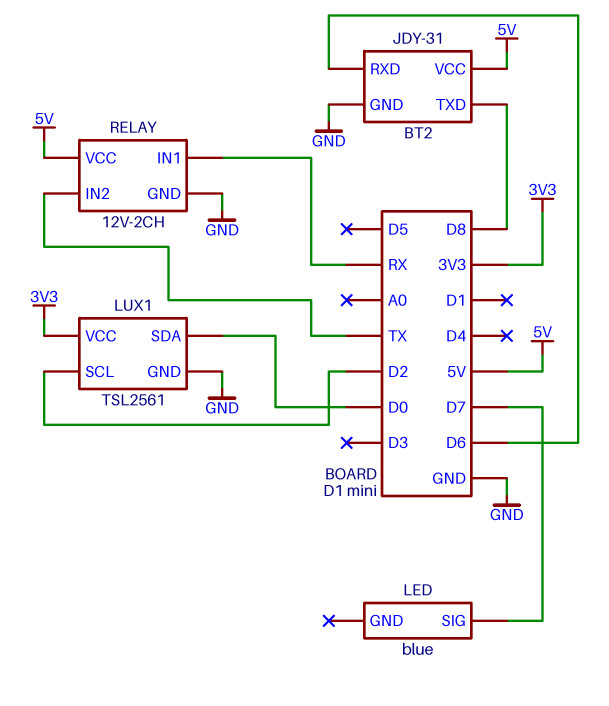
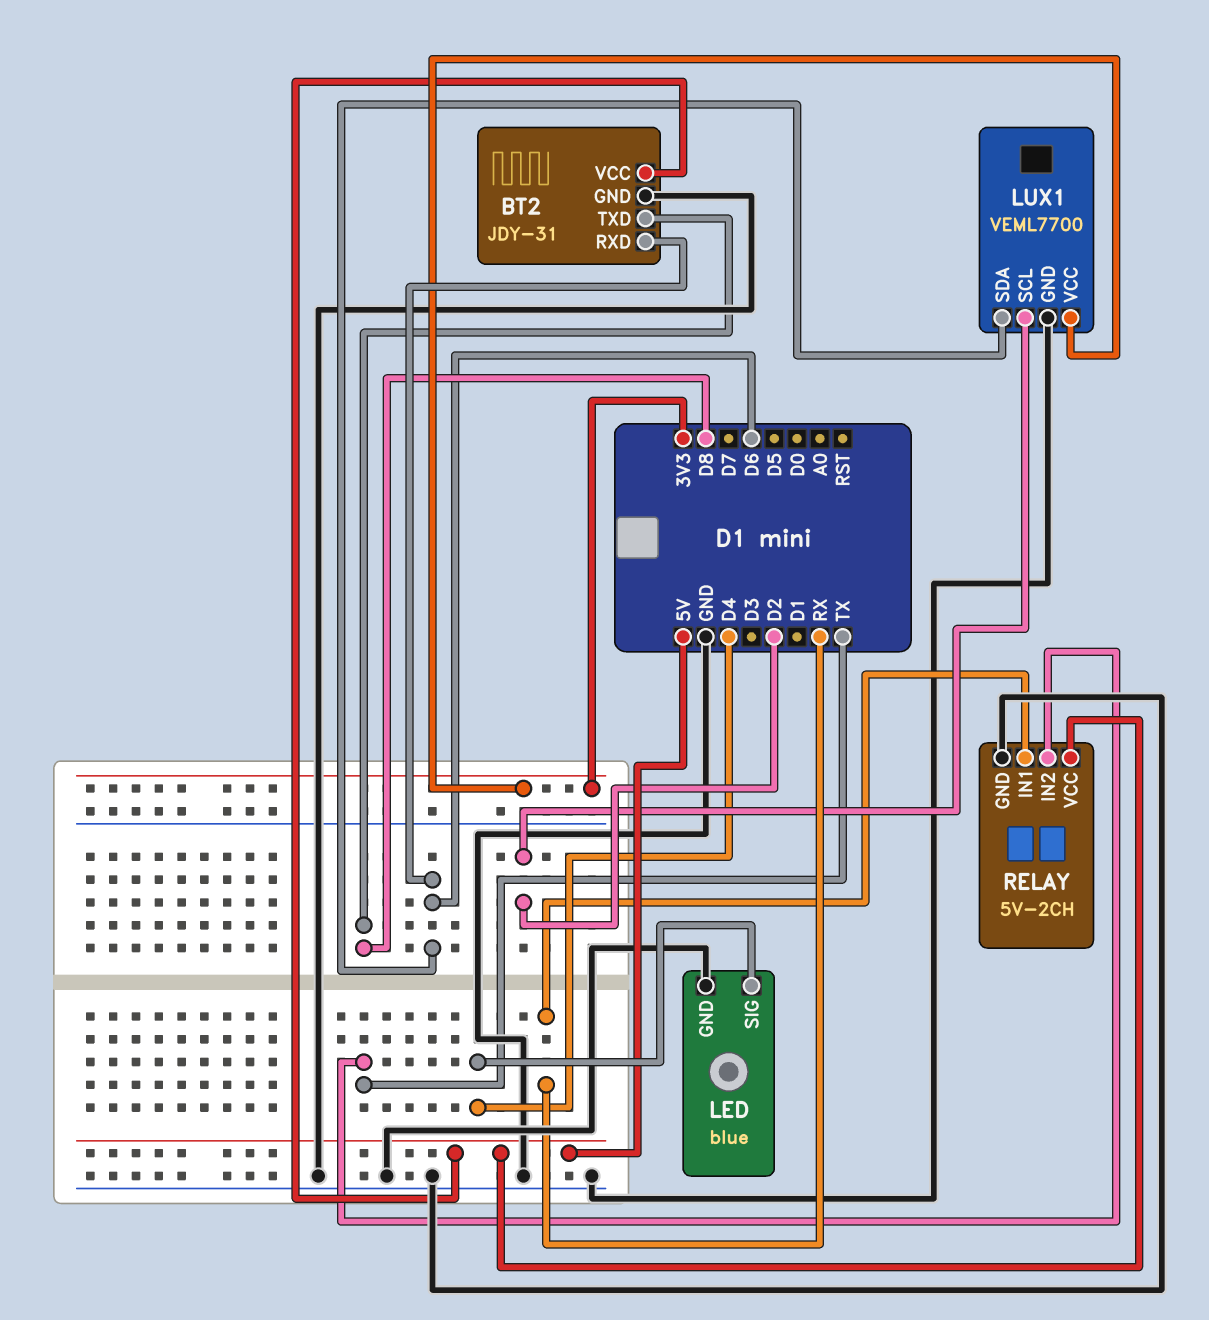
LED pin GND: none -> GND
LED pin SIG: D7 -> D4
LUX1: TSL2561 -> VEML7700
LUX1 pin SDA: D0 -> D6
RELAY: 12V-2CH -> 5V-2CH

